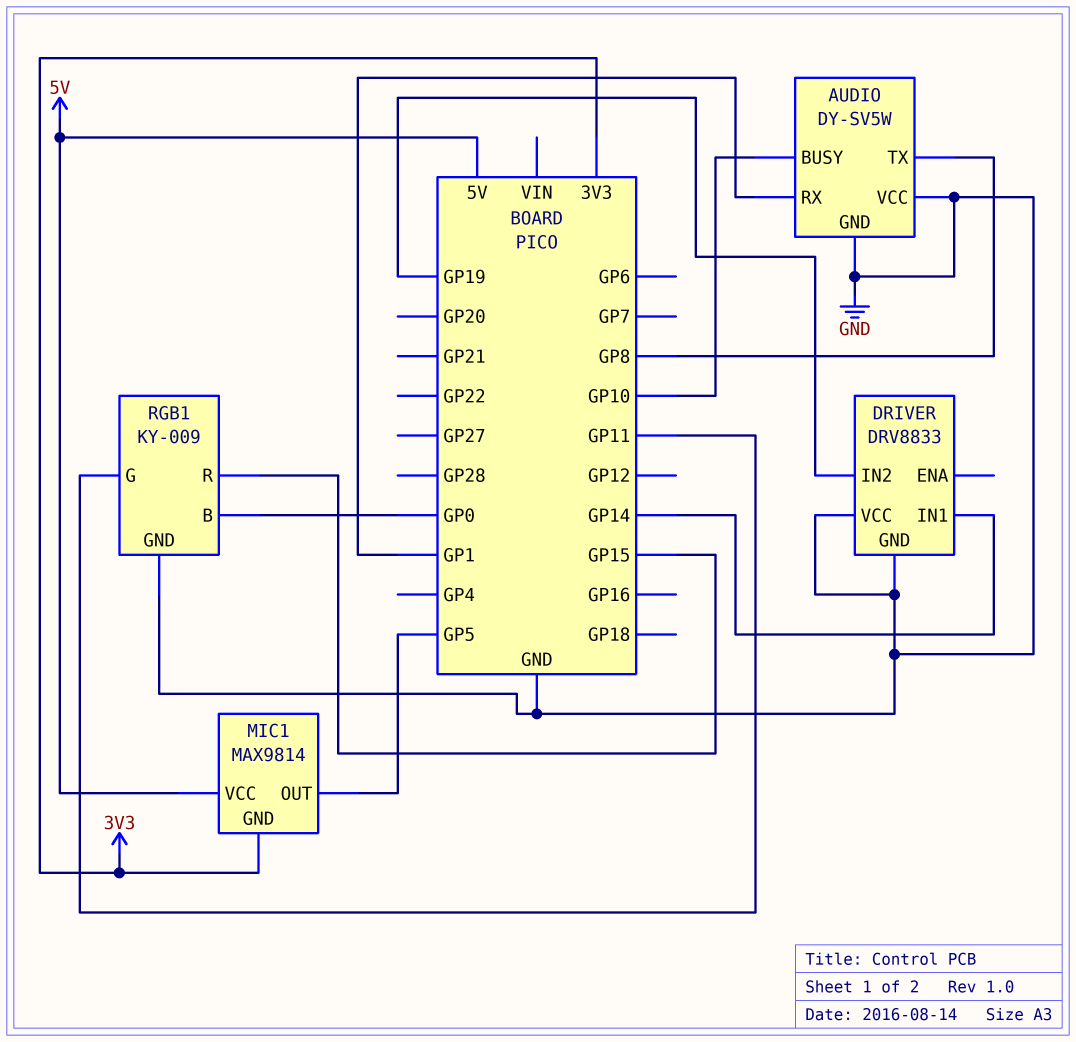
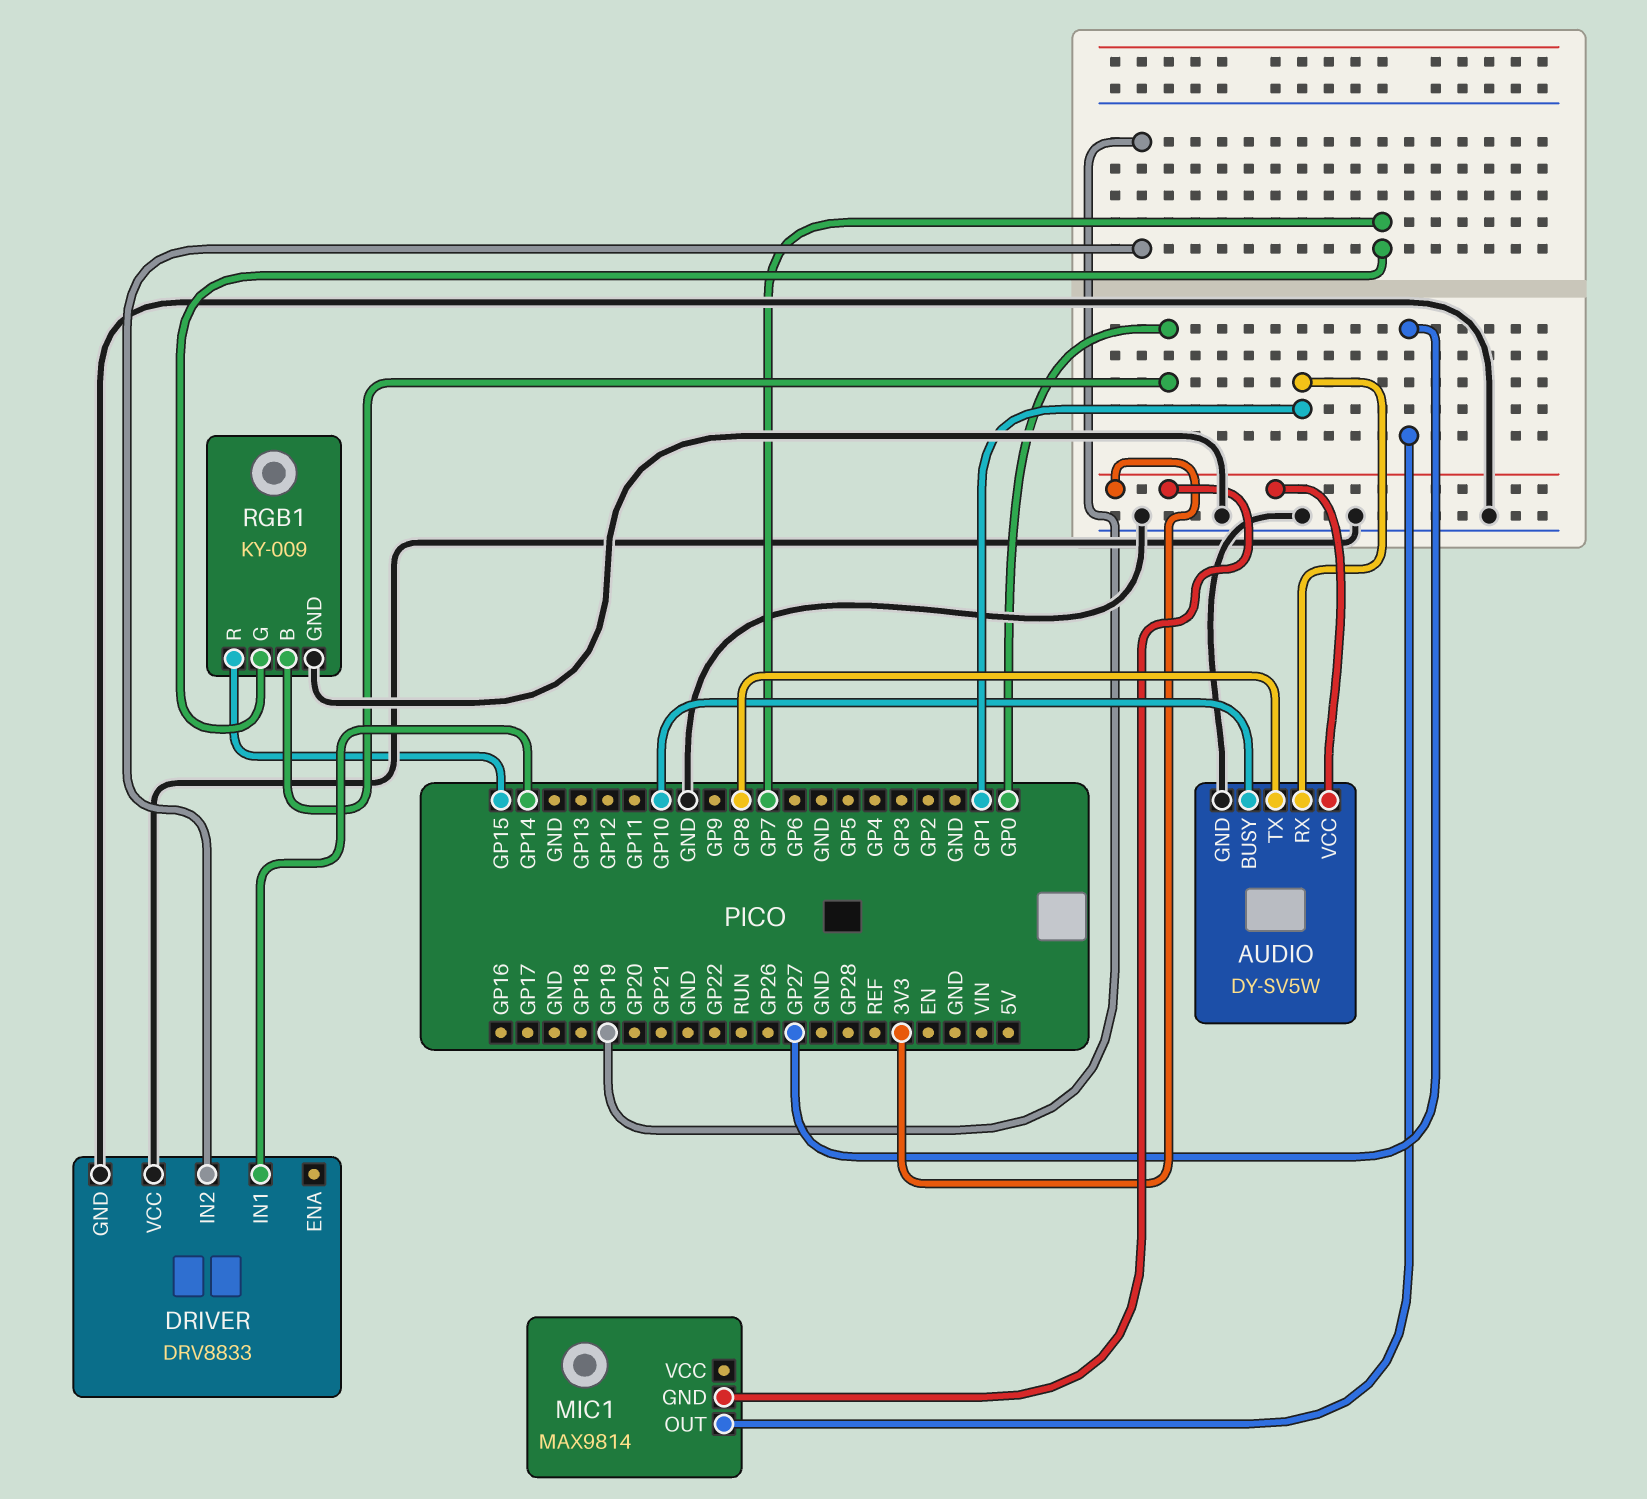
AUDIO pin VCC: GND -> 3V3
MIC1 pin OUT: GP5 -> GP27
MIC1 pin VCC: 5V -> none
RGB1 pin G: GP11 -> GP7

